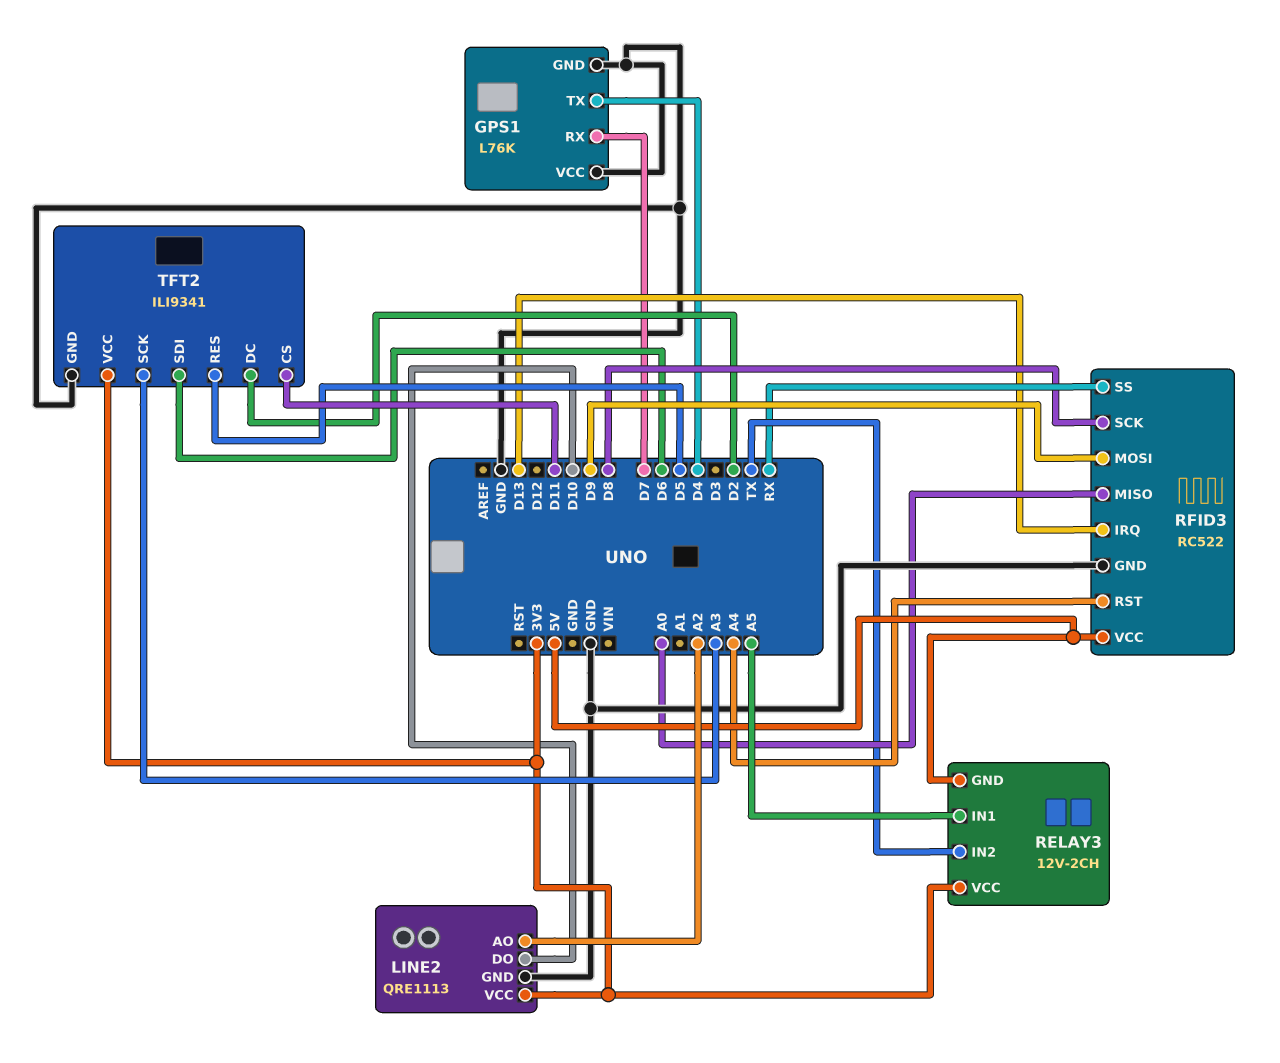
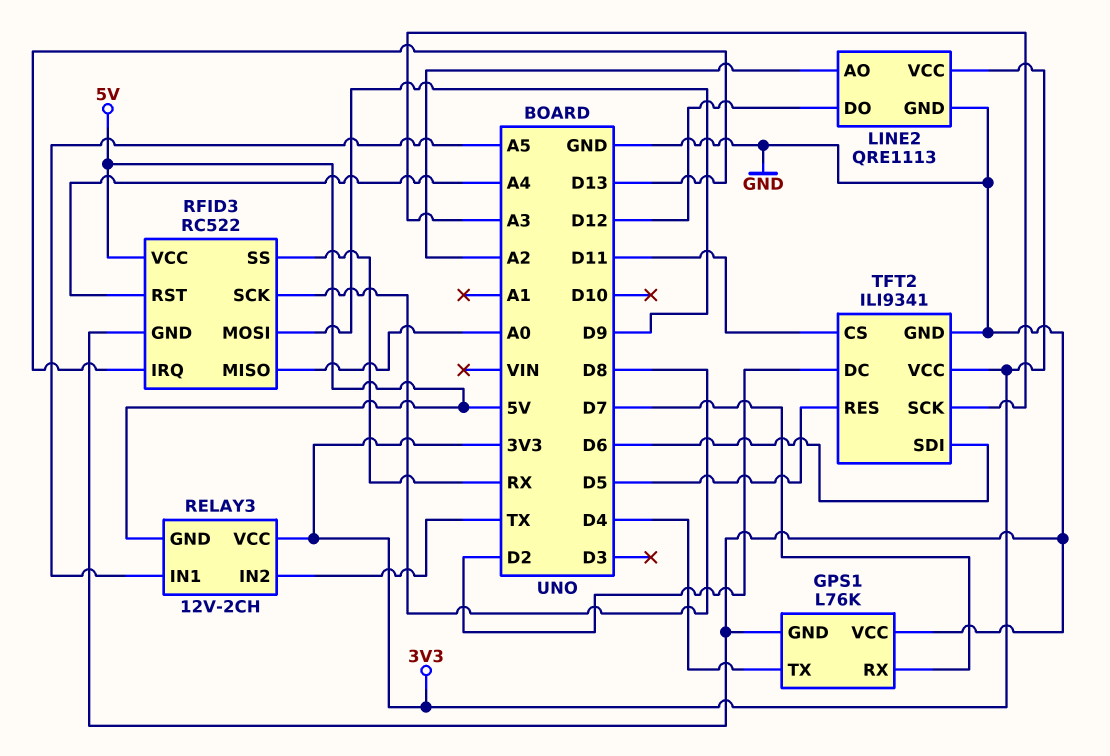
LINE2 pin DO: D10 -> D12

